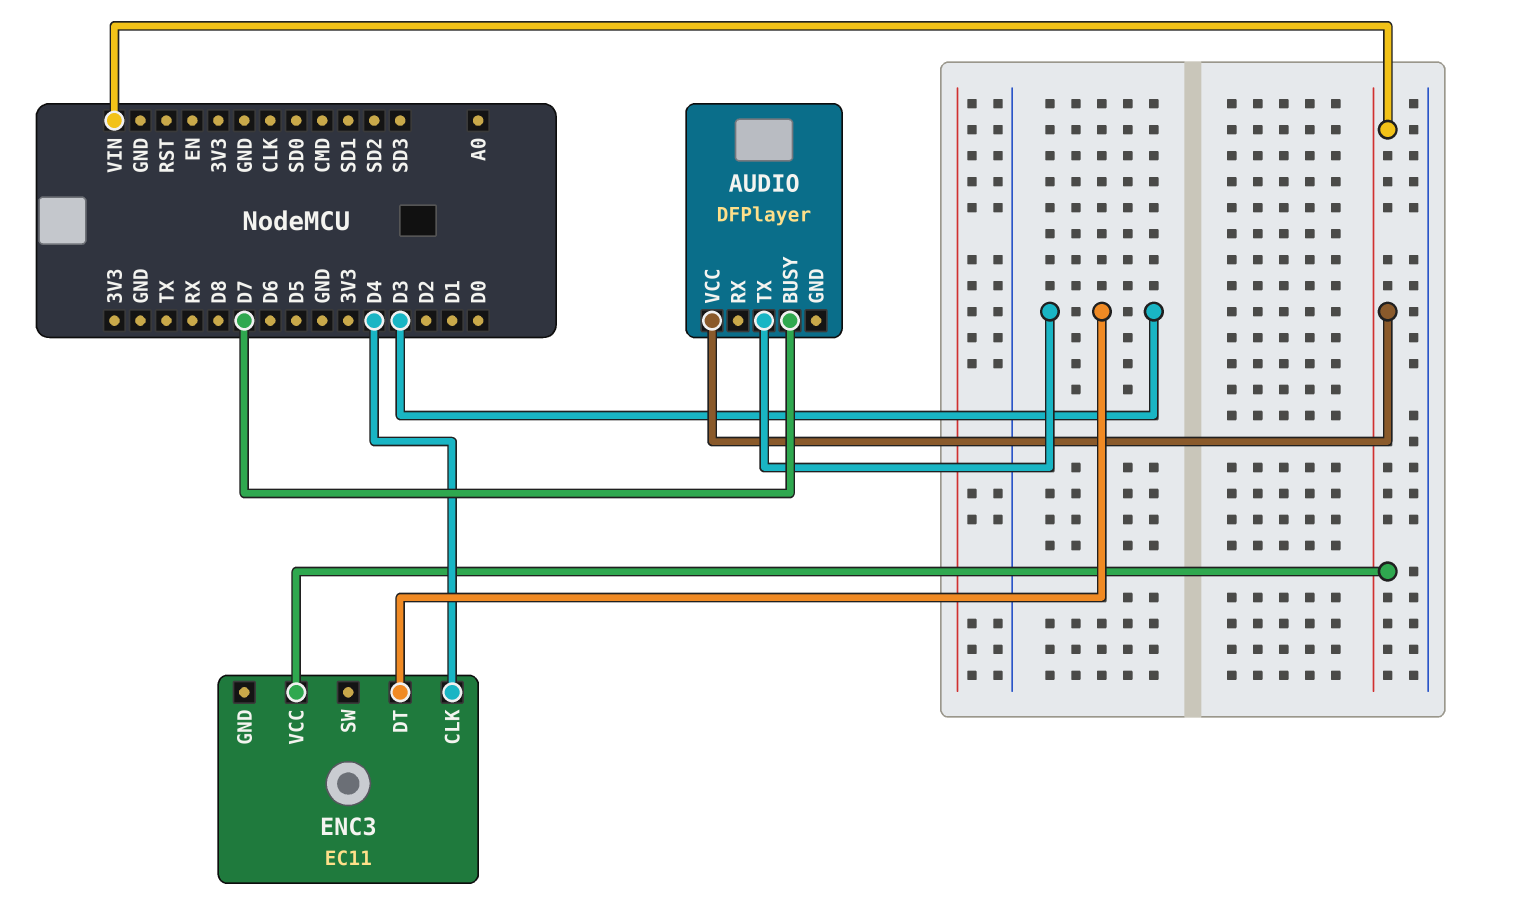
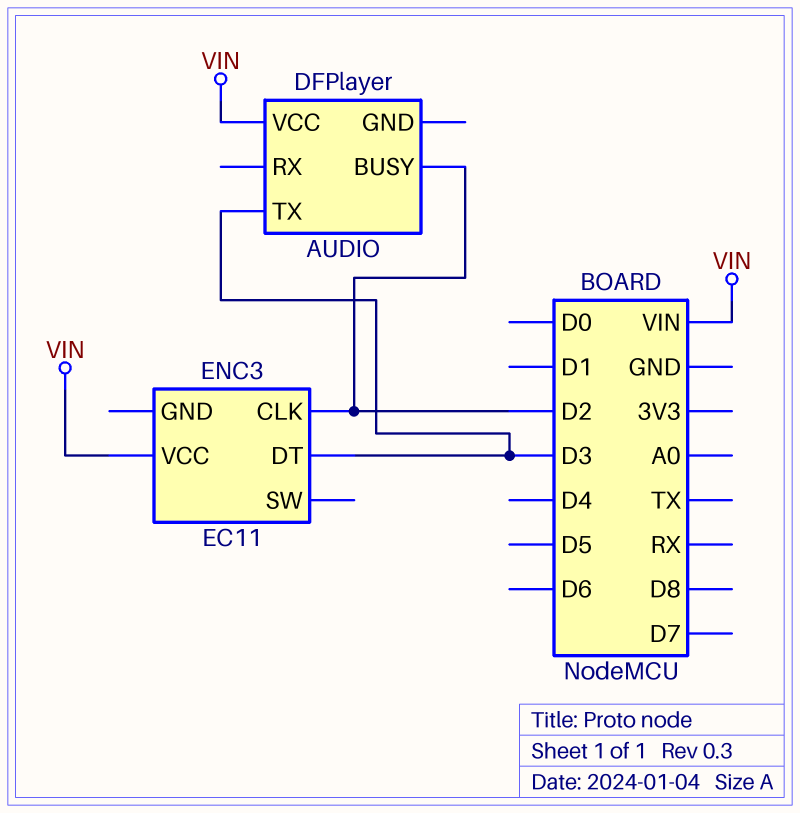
AUDIO pin BUSY: D7 -> D2
ENC3 pin CLK: D4 -> D2

